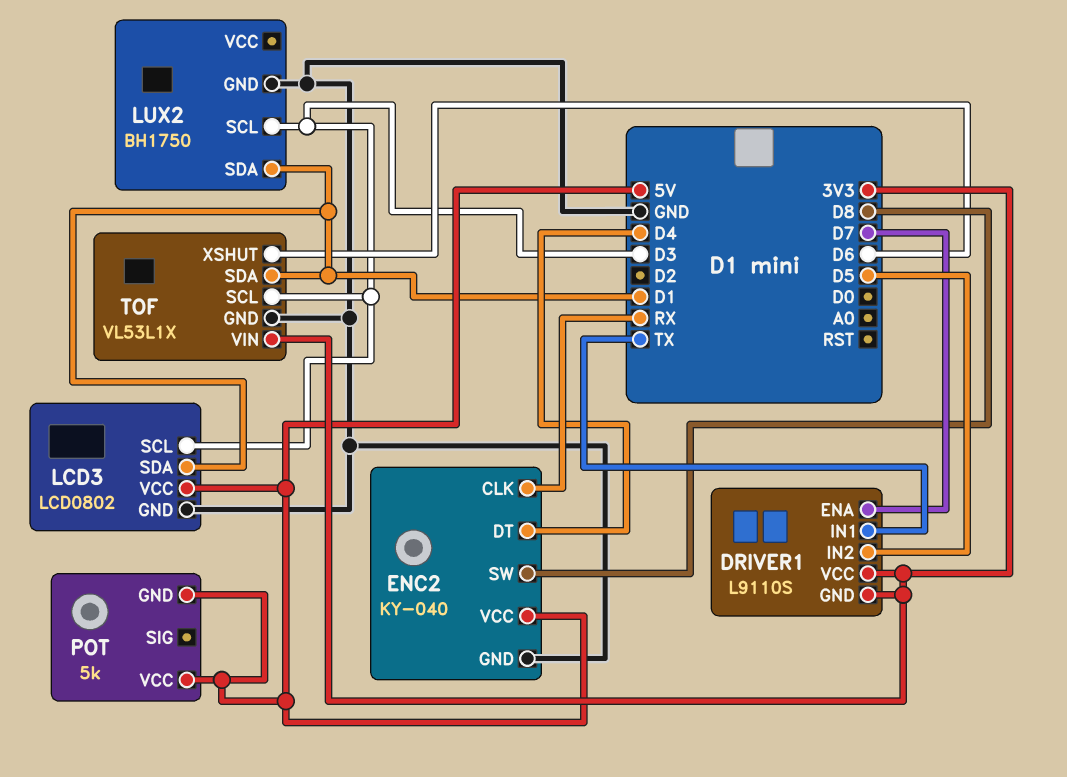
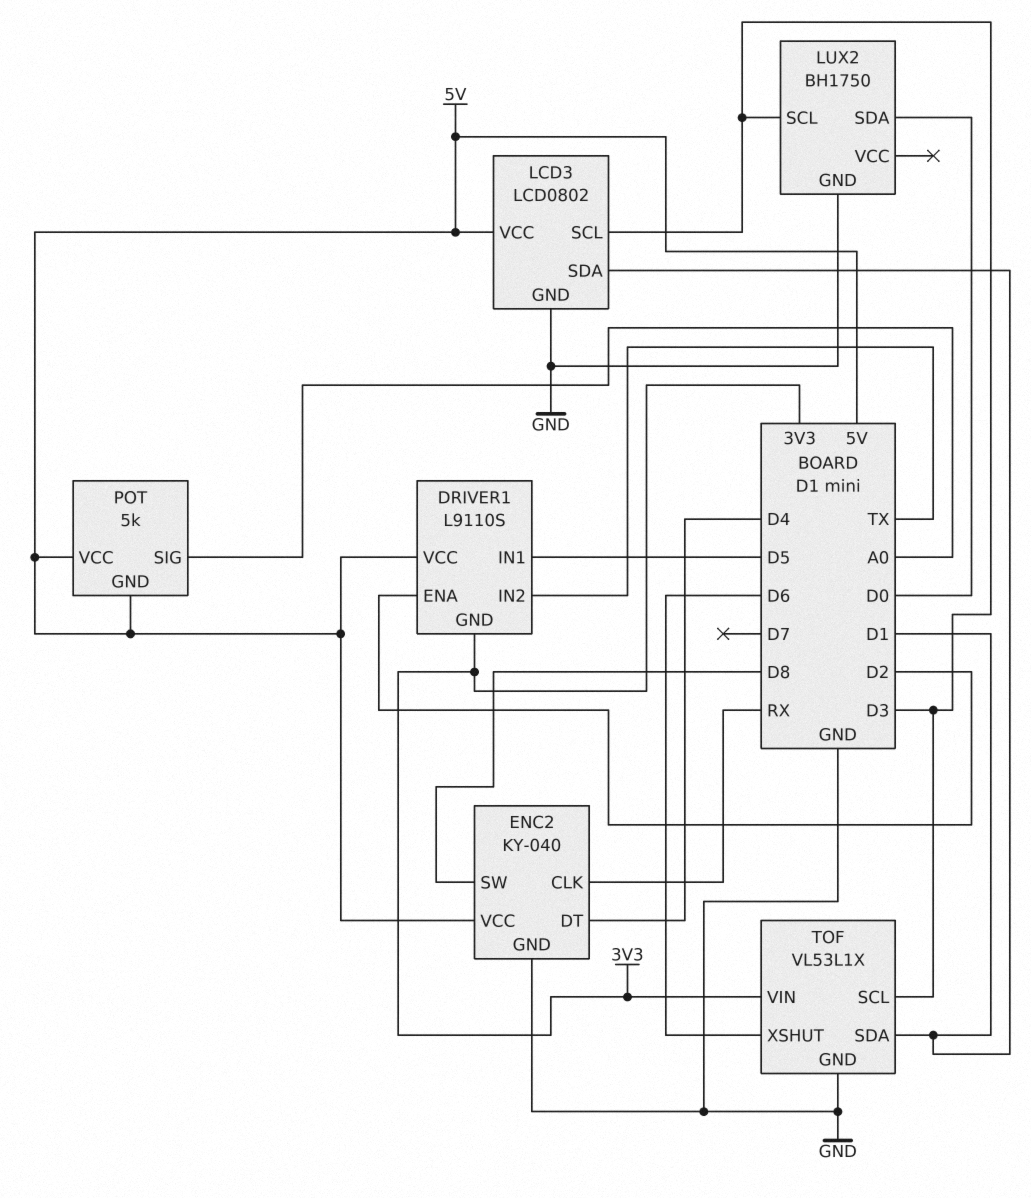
DRIVER1 pin ENA: D7 -> D2
DRIVER1 pin IN1: TX -> D5
DRIVER1 pin IN2: D5 -> TX
DRIVER1 pin VCC: 3V3 -> 5V
LUX2 pin SDA: D1 -> D0
POT pin SIG: none -> A0

